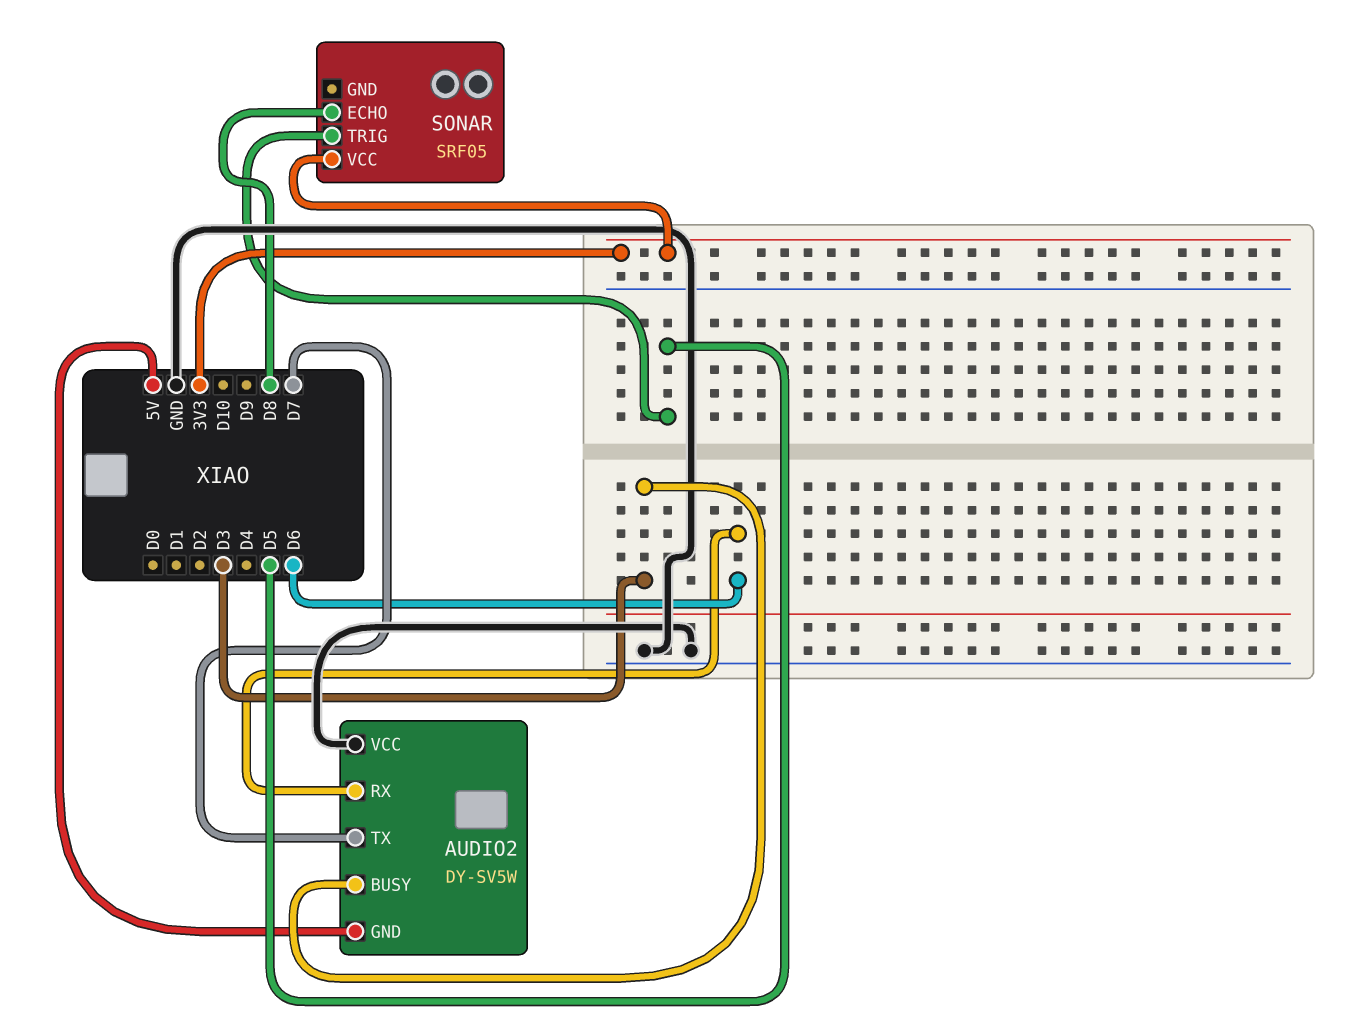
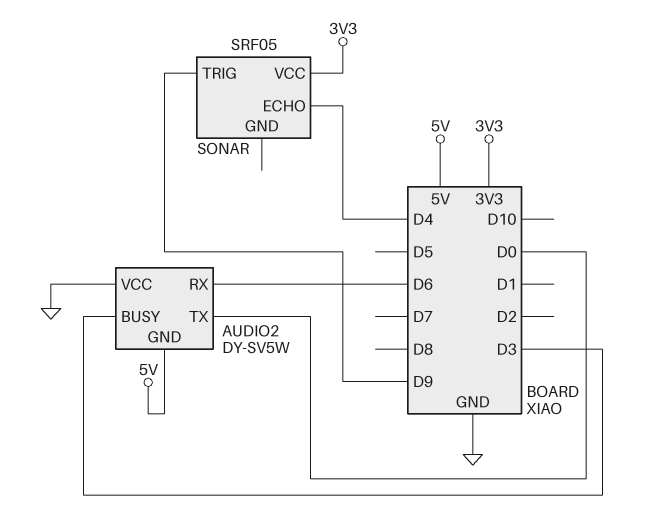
AUDIO2 pin TX: D7 -> D0
SONAR pin ECHO: D8 -> D4
SONAR pin TRIG: D5 -> D9

